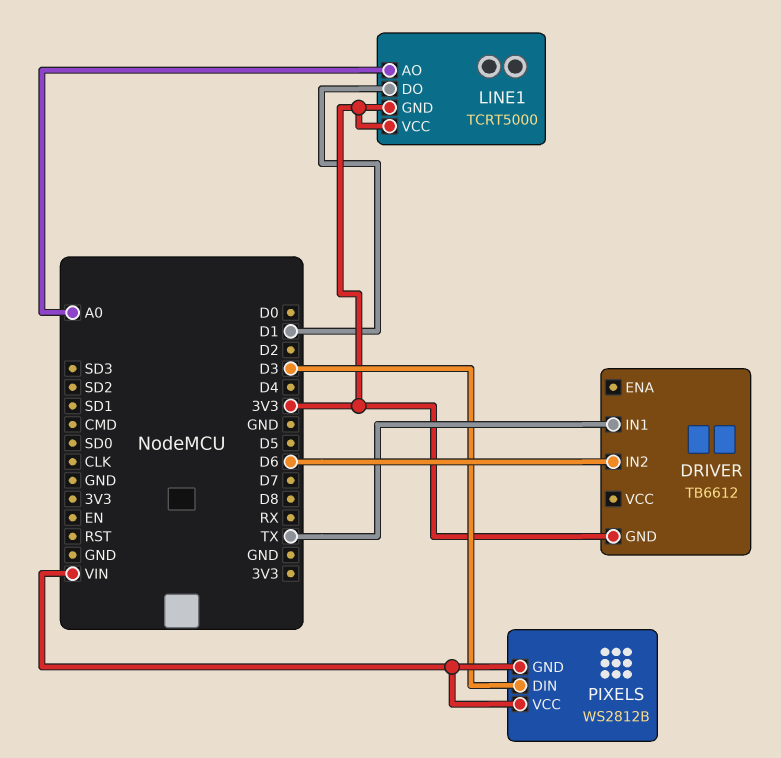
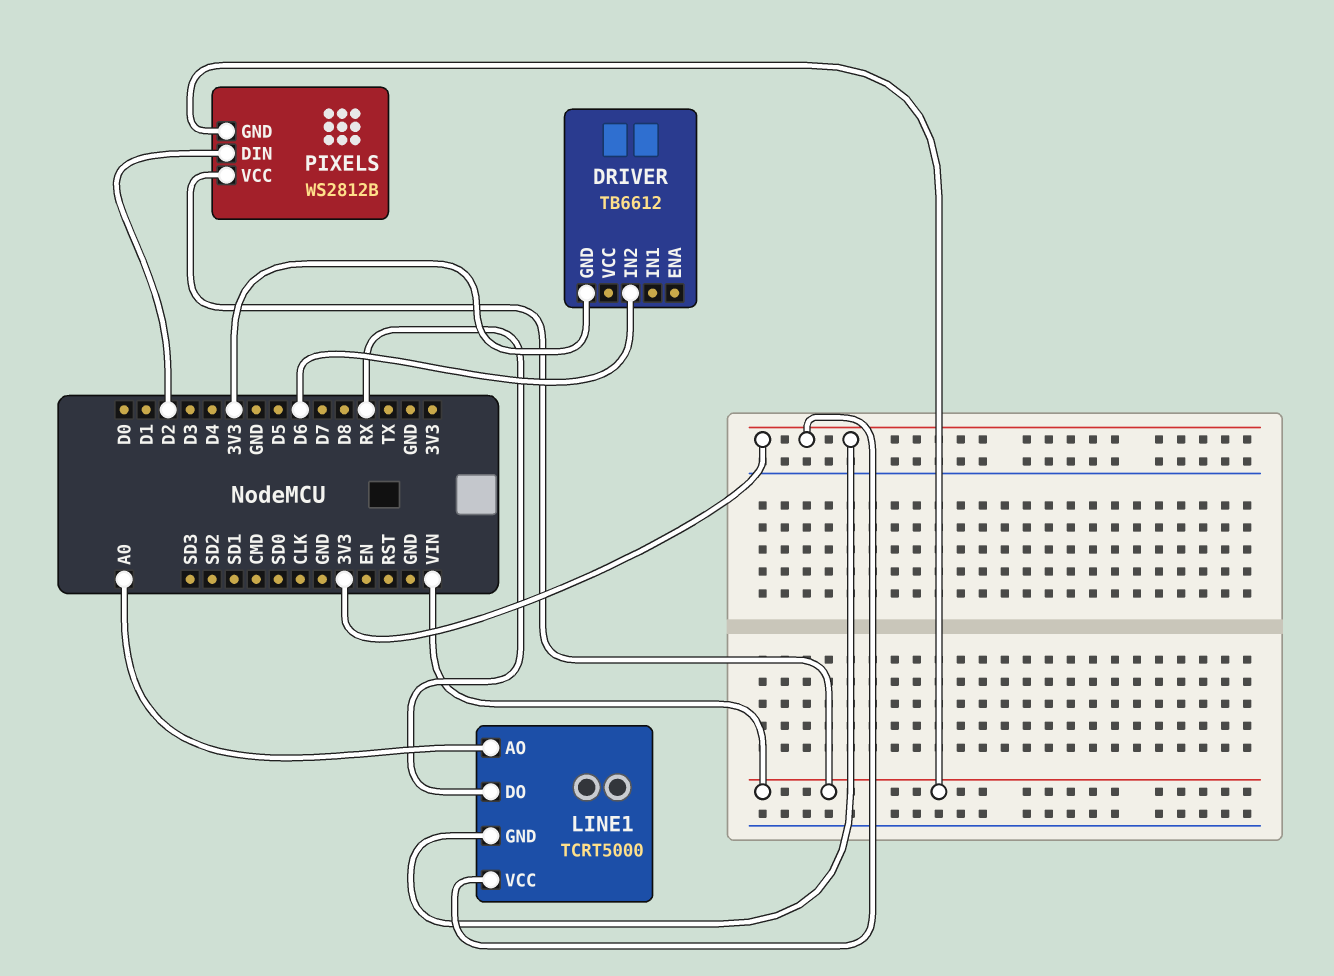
DRIVER pin IN1: TX -> none
LINE1 pin DO: D1 -> RX
PIXELS pin DIN: D3 -> D2

